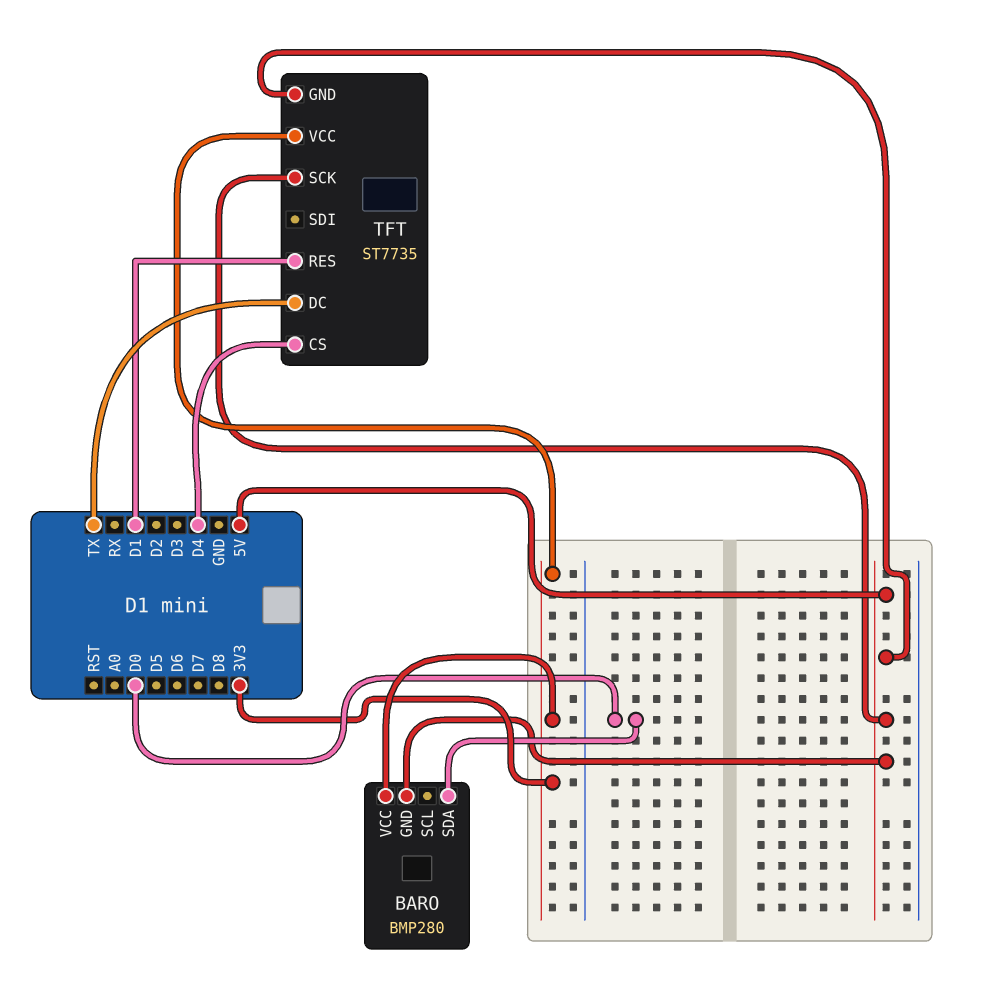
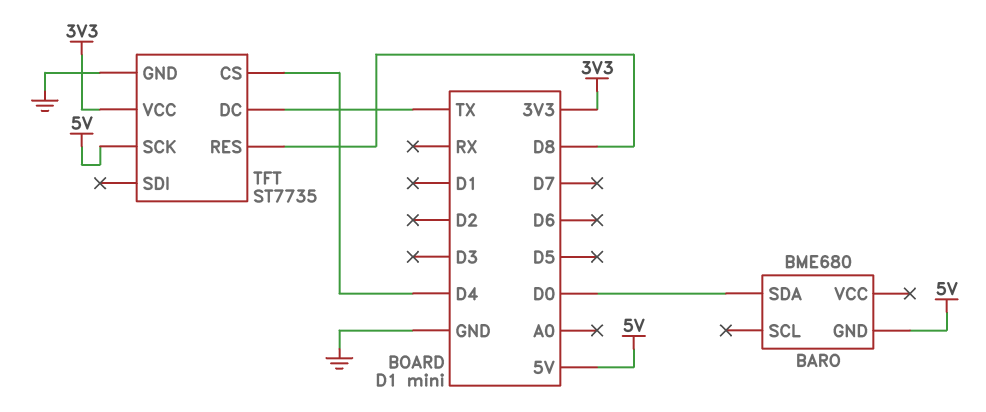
BARO: BMP280 -> BME680
BARO pin VCC: 3V3 -> none
TFT pin GND: 5V -> GND
TFT pin RES: D1 -> D8

